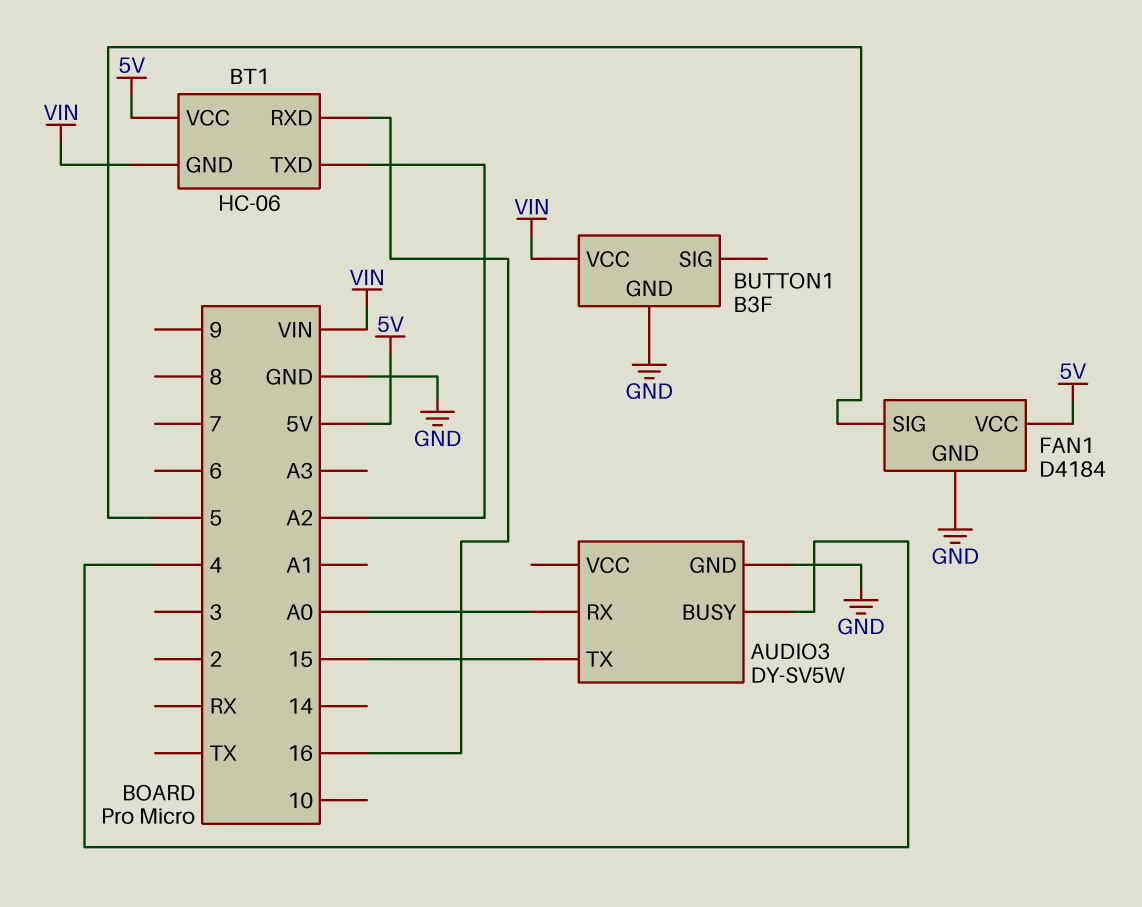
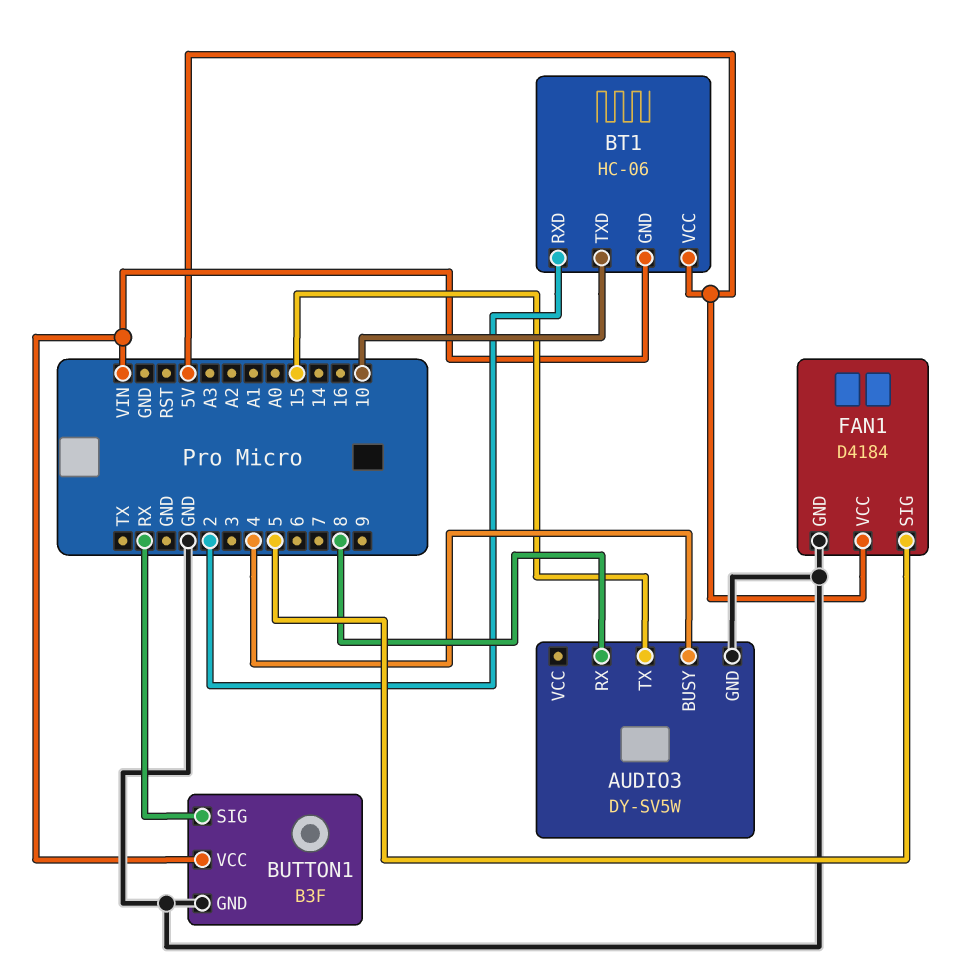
AUDIO3 pin RX: A0 -> 8
BT1 pin RXD: 16 -> 2
BT1 pin TXD: A2 -> 10
BUTTON1 pin SIG: none -> RX

